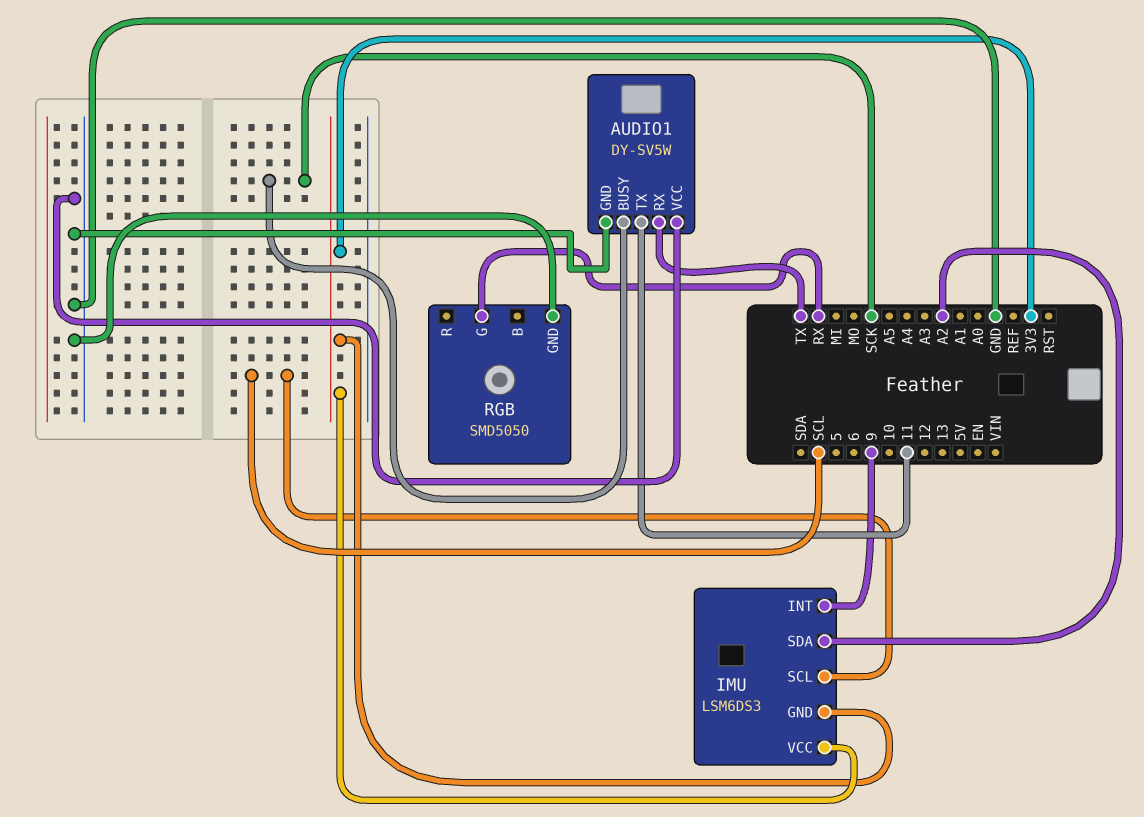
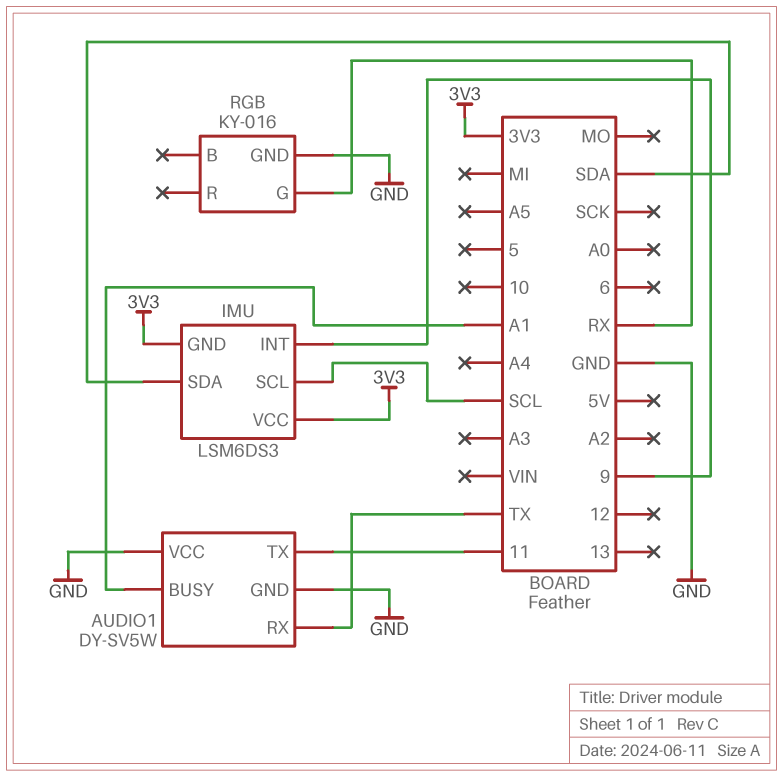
AUDIO1 pin BUSY: SCK -> A1
IMU pin SDA: A2 -> SDA
RGB: SMD5050 -> KY-016

